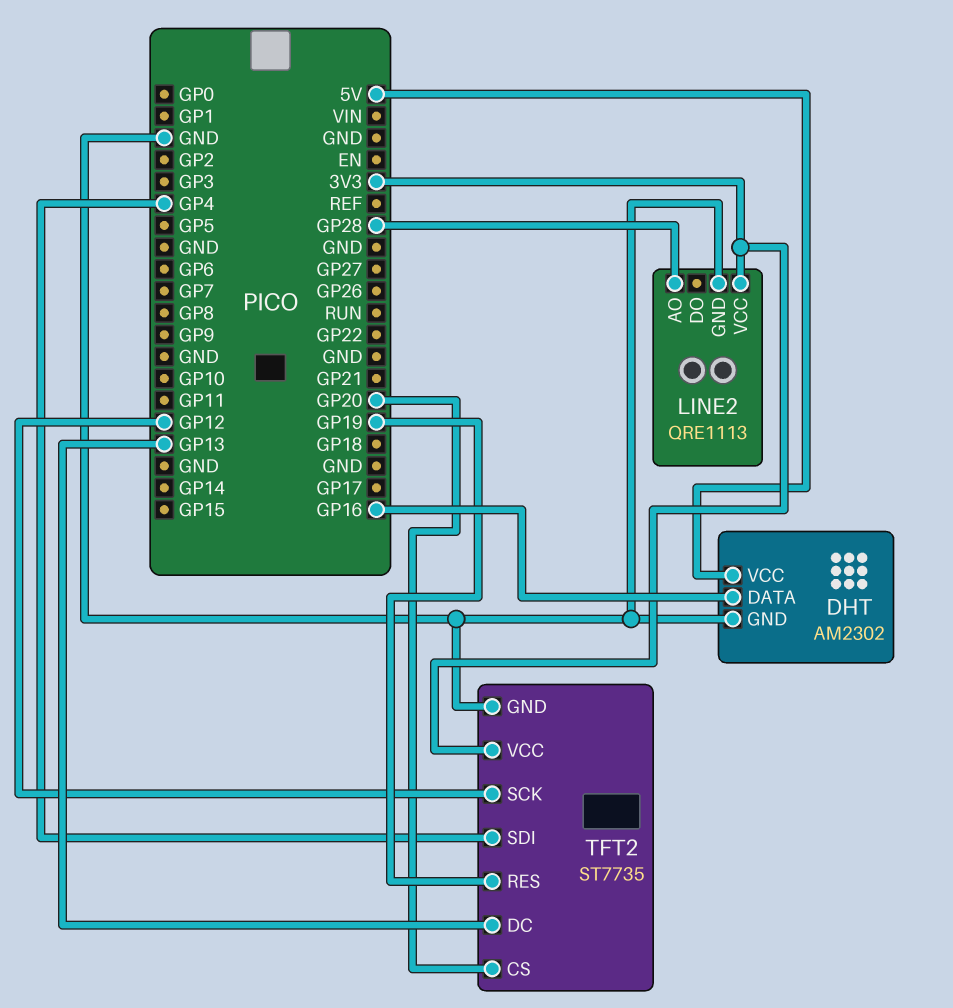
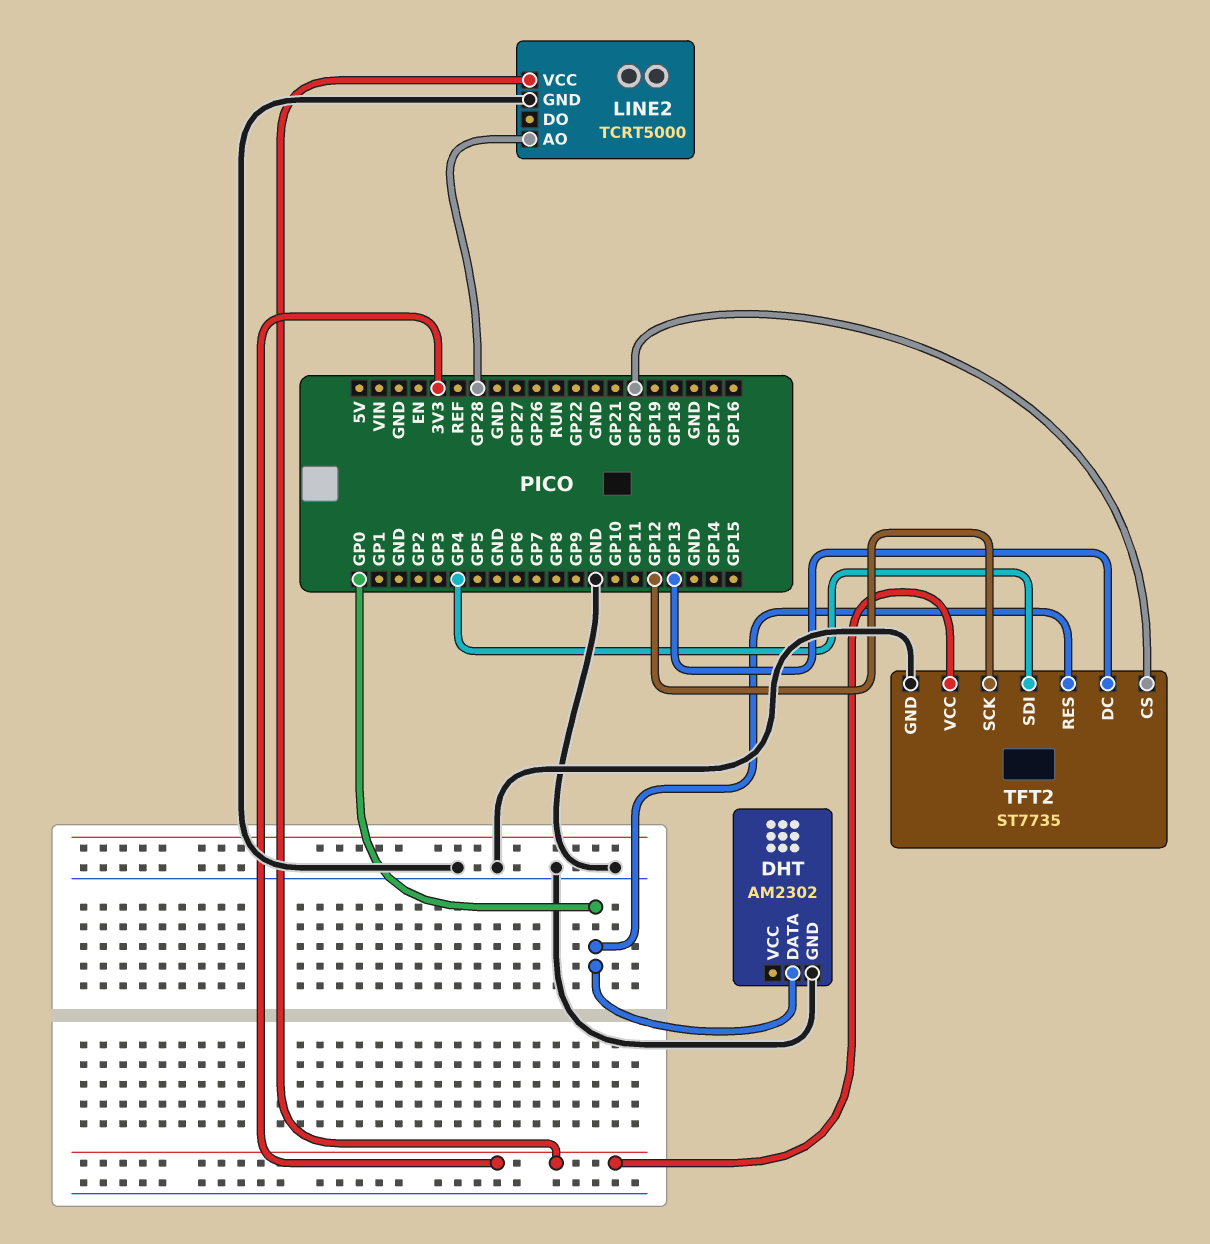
DHT pin DATA: GP16 -> GP0
DHT pin VCC: 5V -> none
LINE2: QRE1113 -> TCRT5000
TFT2 pin RES: GP19 -> GP0

